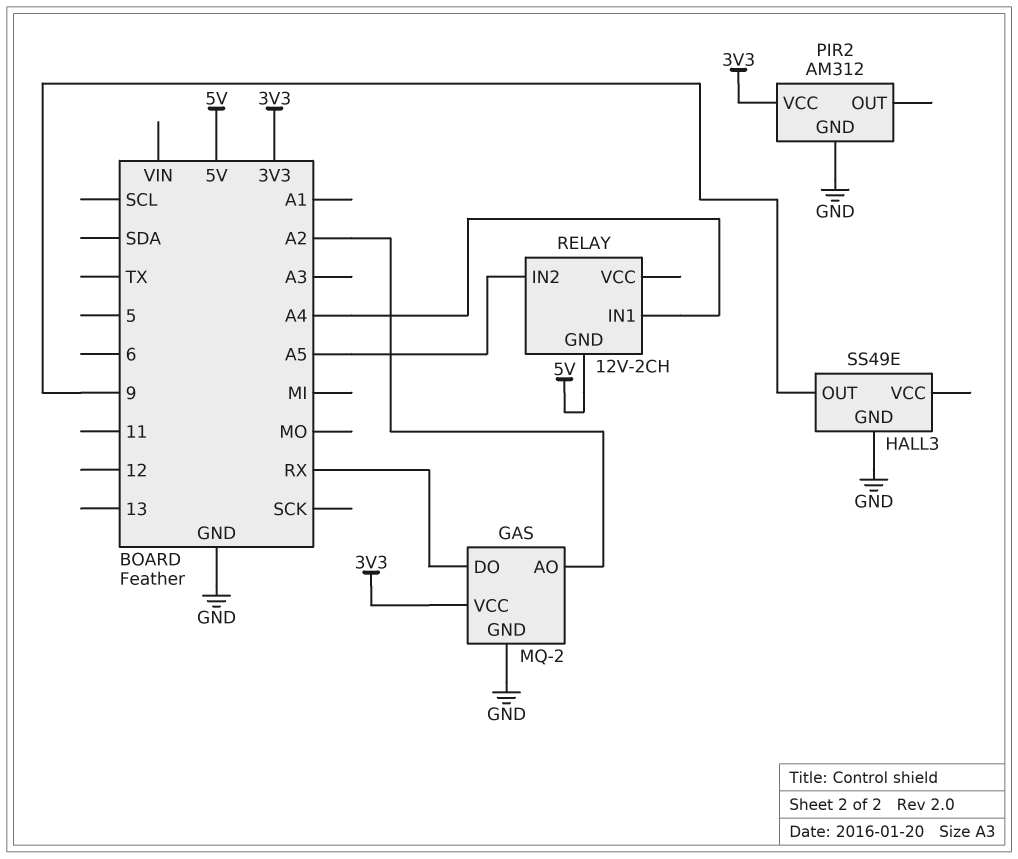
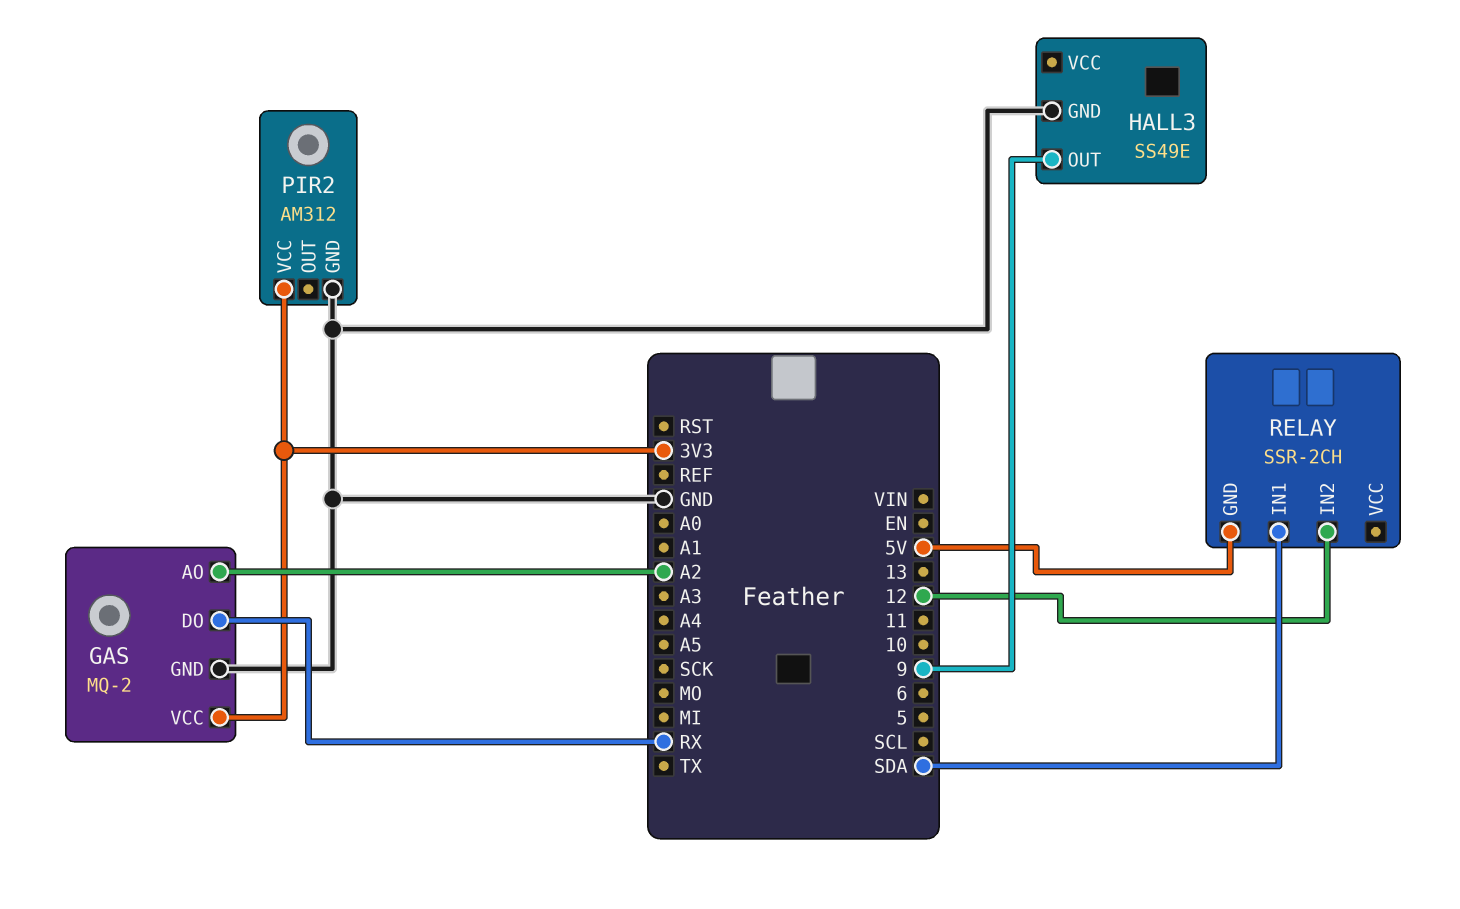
RELAY: 12V-2CH -> SSR-2CH
RELAY pin IN1: A4 -> SDA
RELAY pin IN2: A5 -> 12

